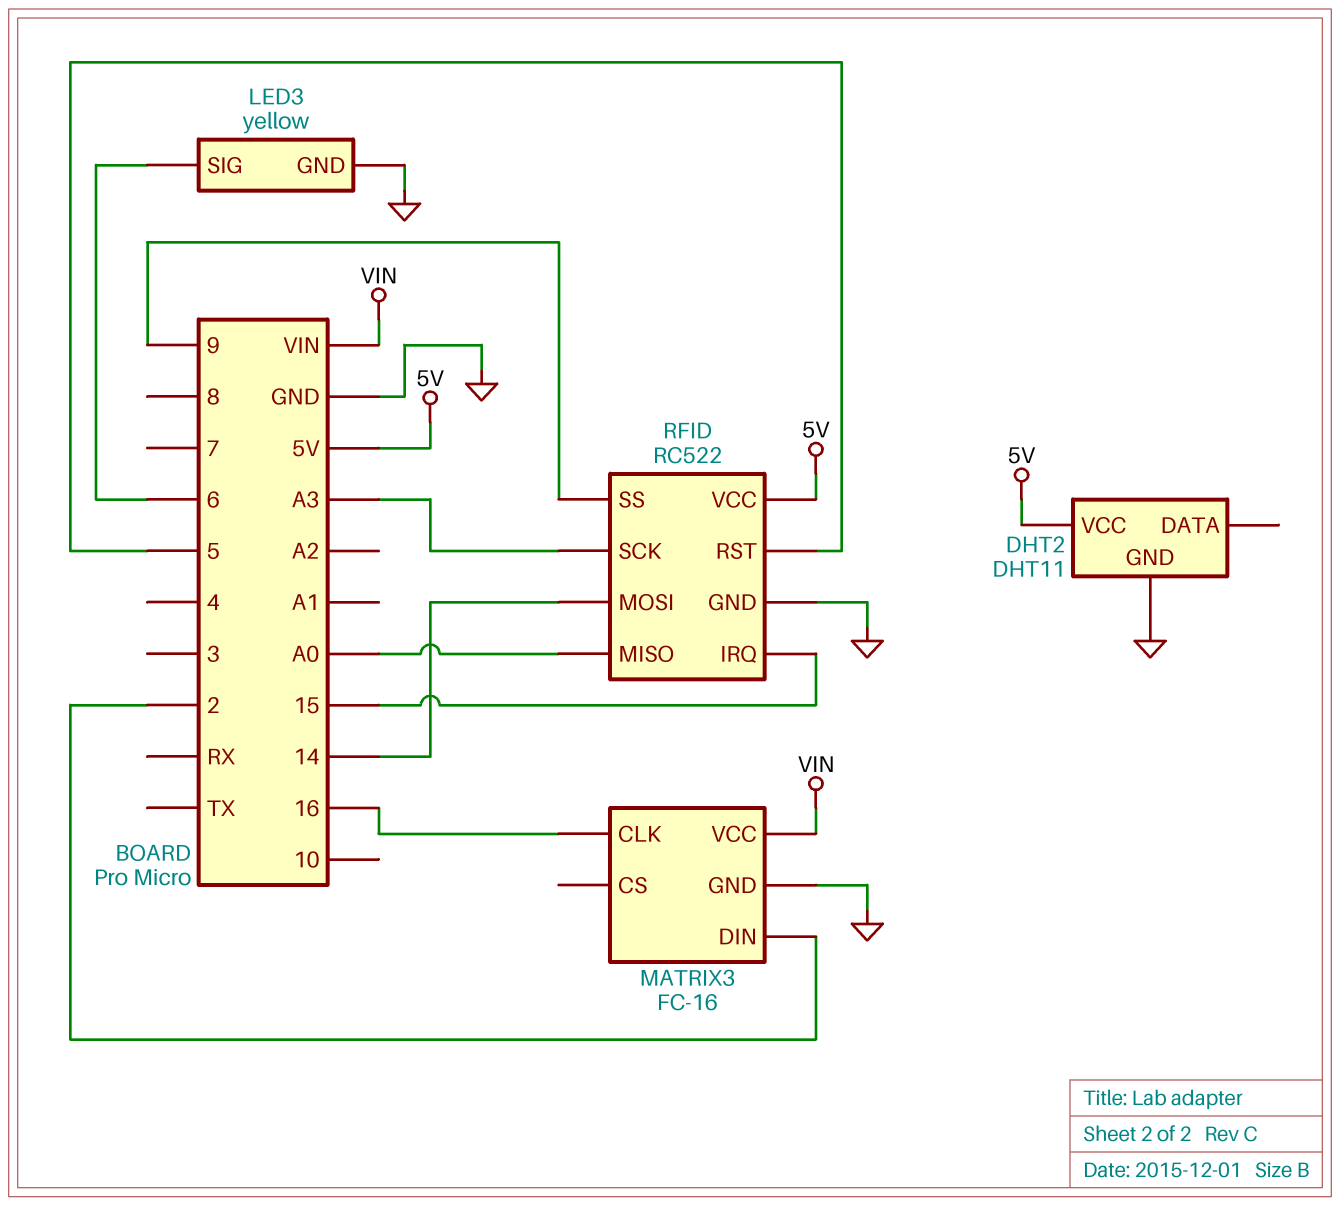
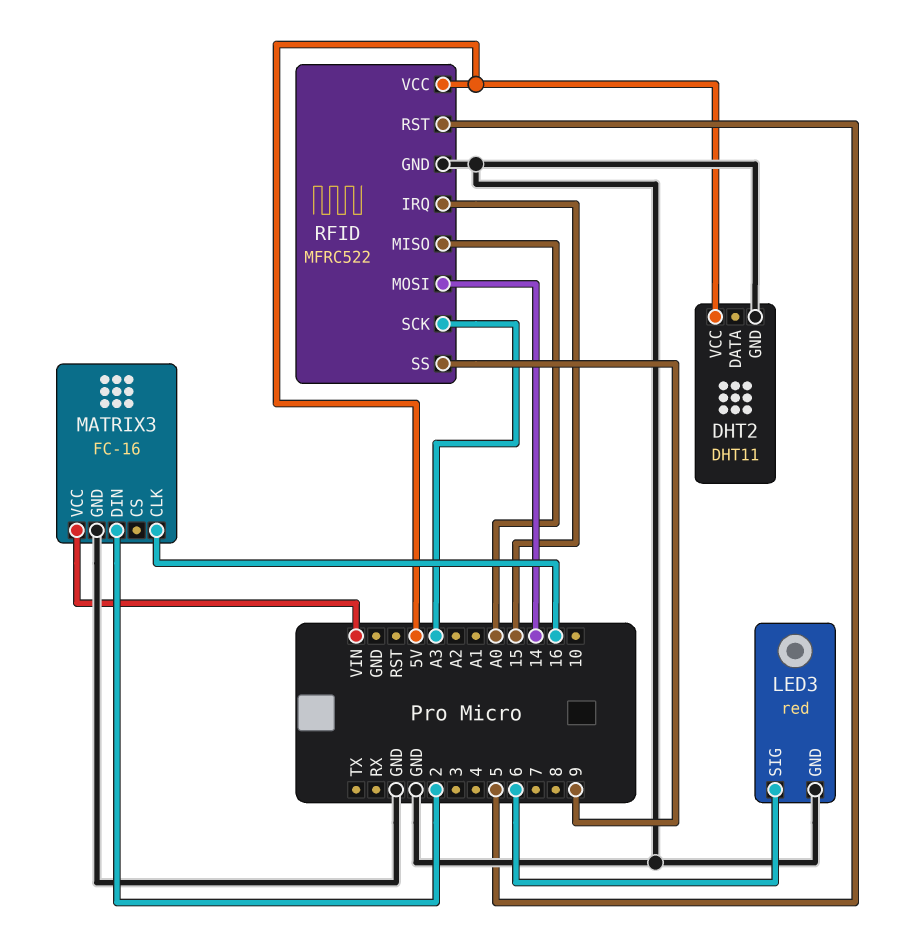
LED3: yellow -> red
RFID: RC522 -> MFRC522

